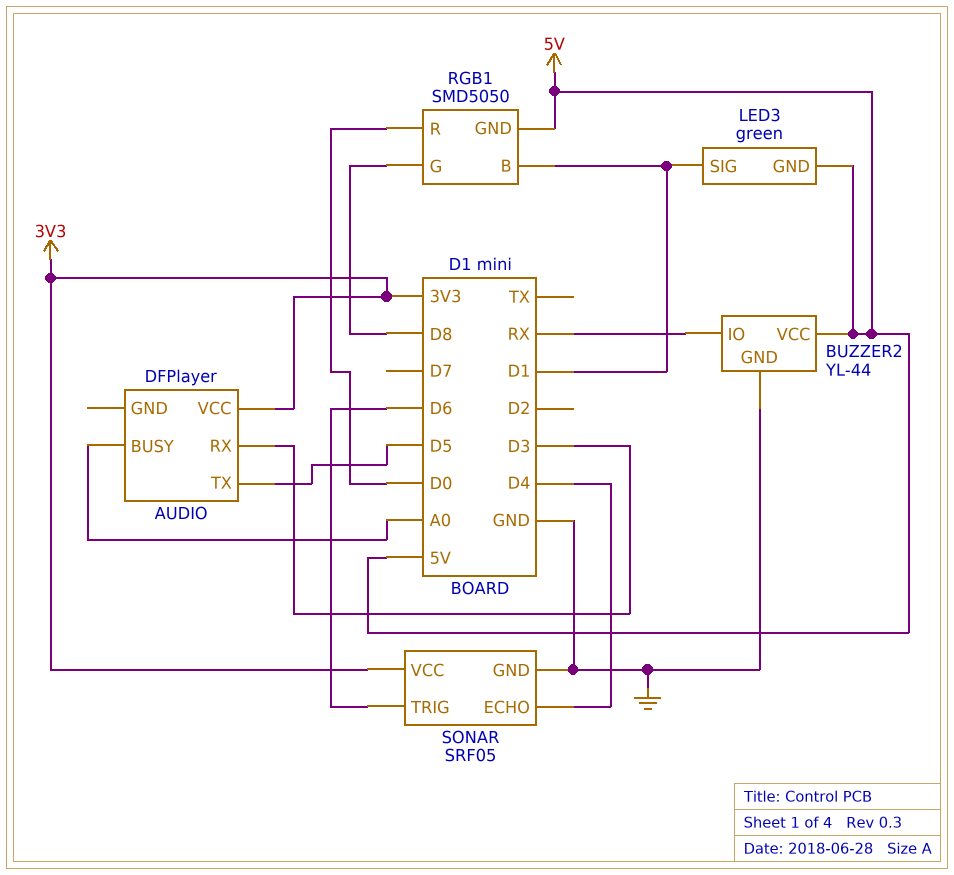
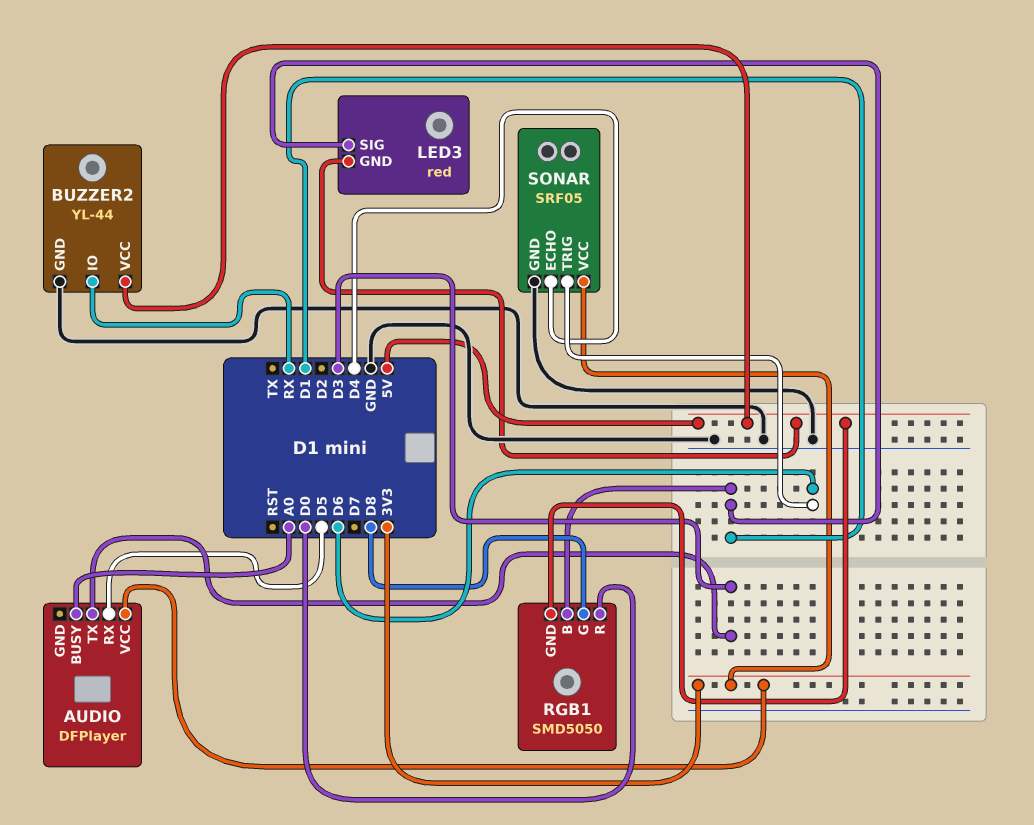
AUDIO pin RX: D3 -> D5
AUDIO pin TX: D5 -> D3
LED3: green -> red

